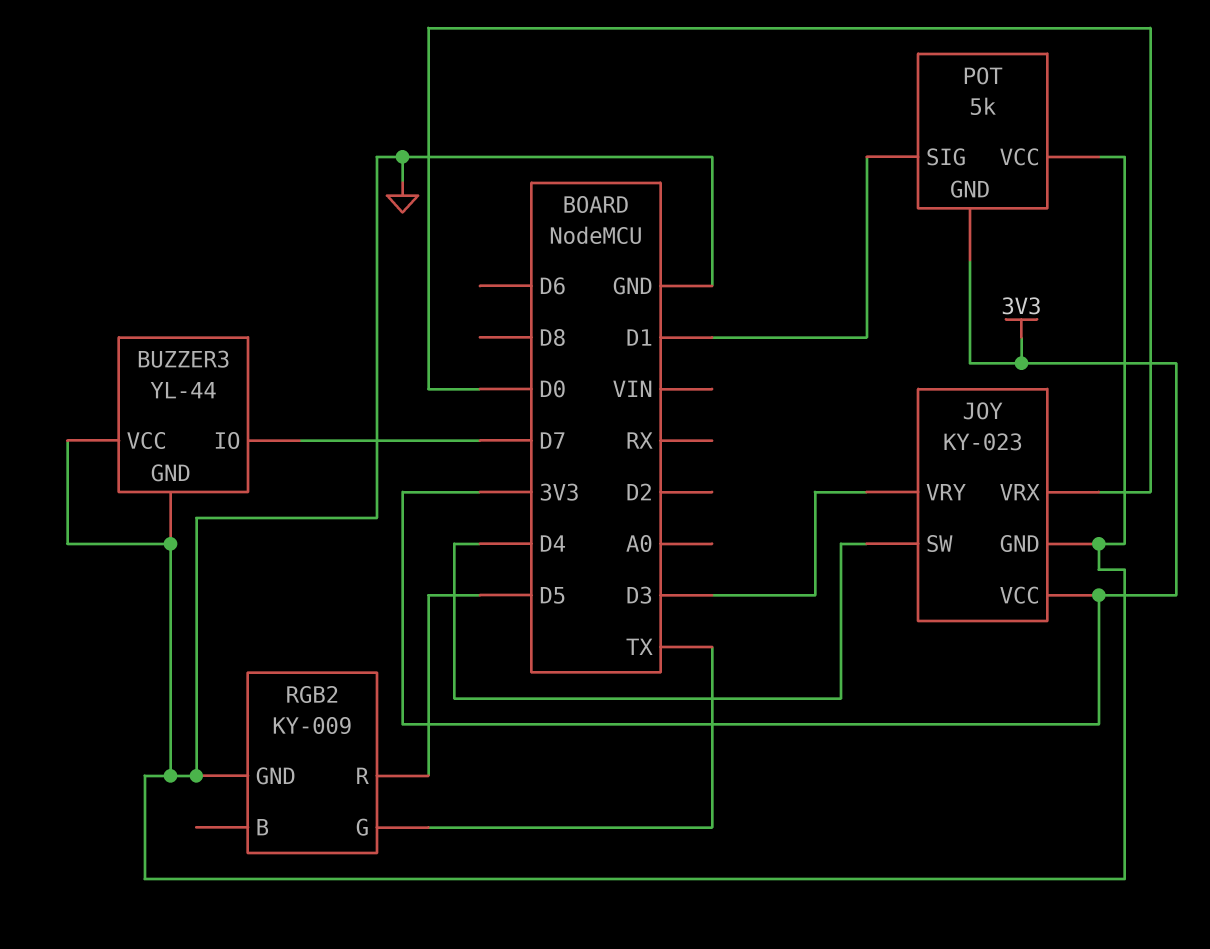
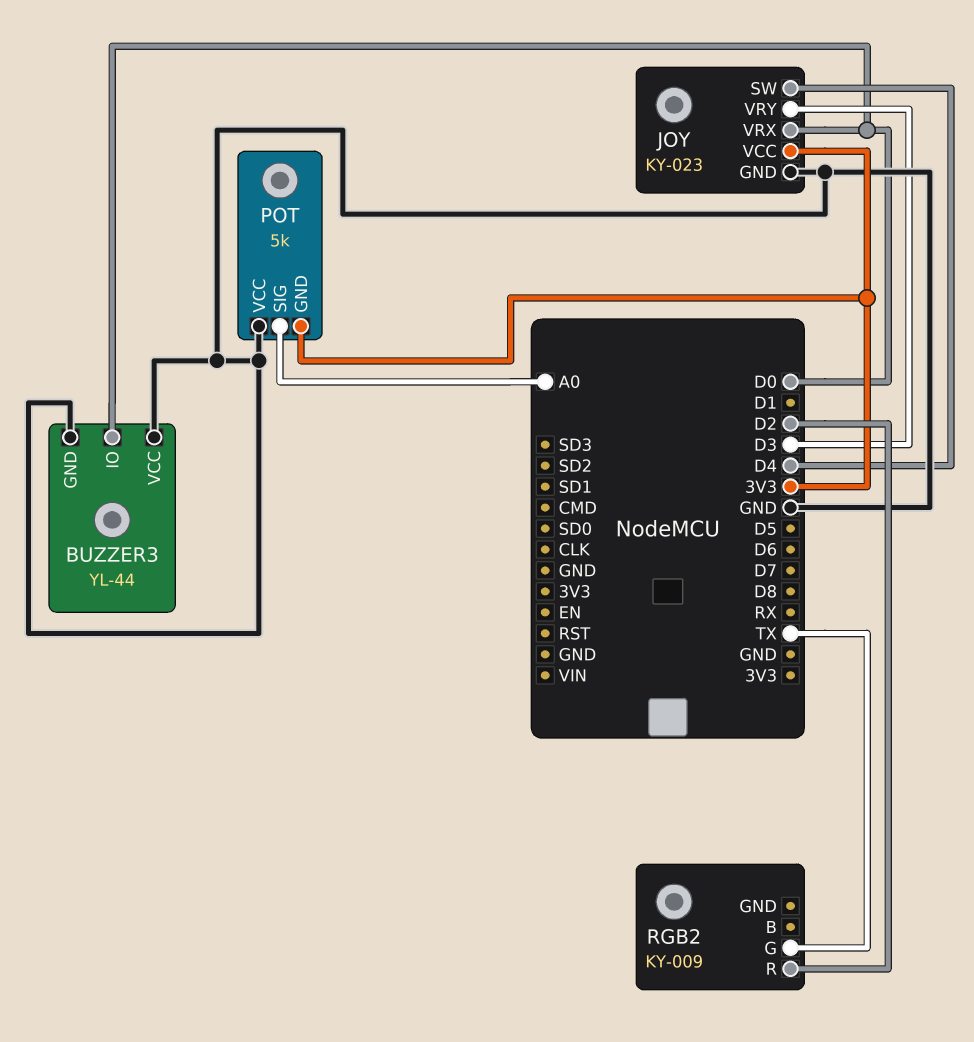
BUZZER3 pin IO: D7 -> D0
POT pin SIG: D1 -> A0
RGB2 pin GND: GND -> none
RGB2 pin R: D5 -> D2

